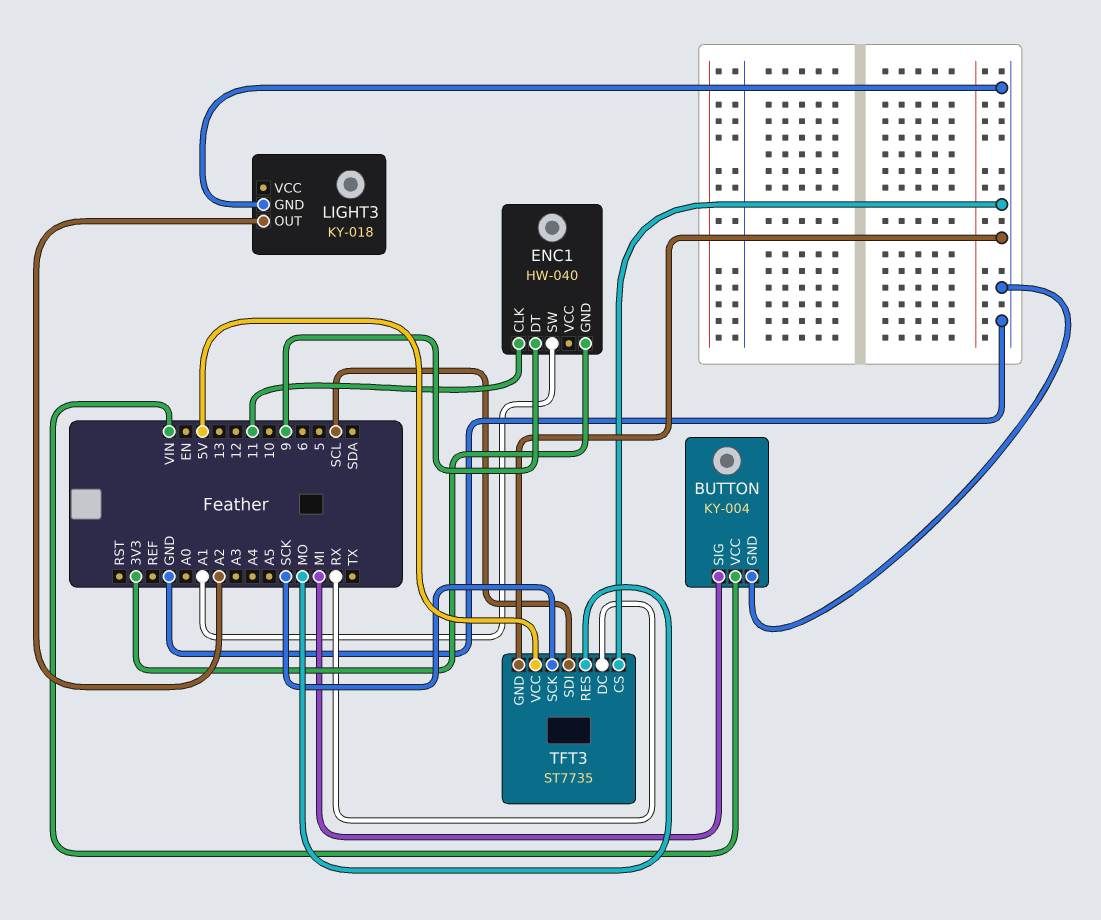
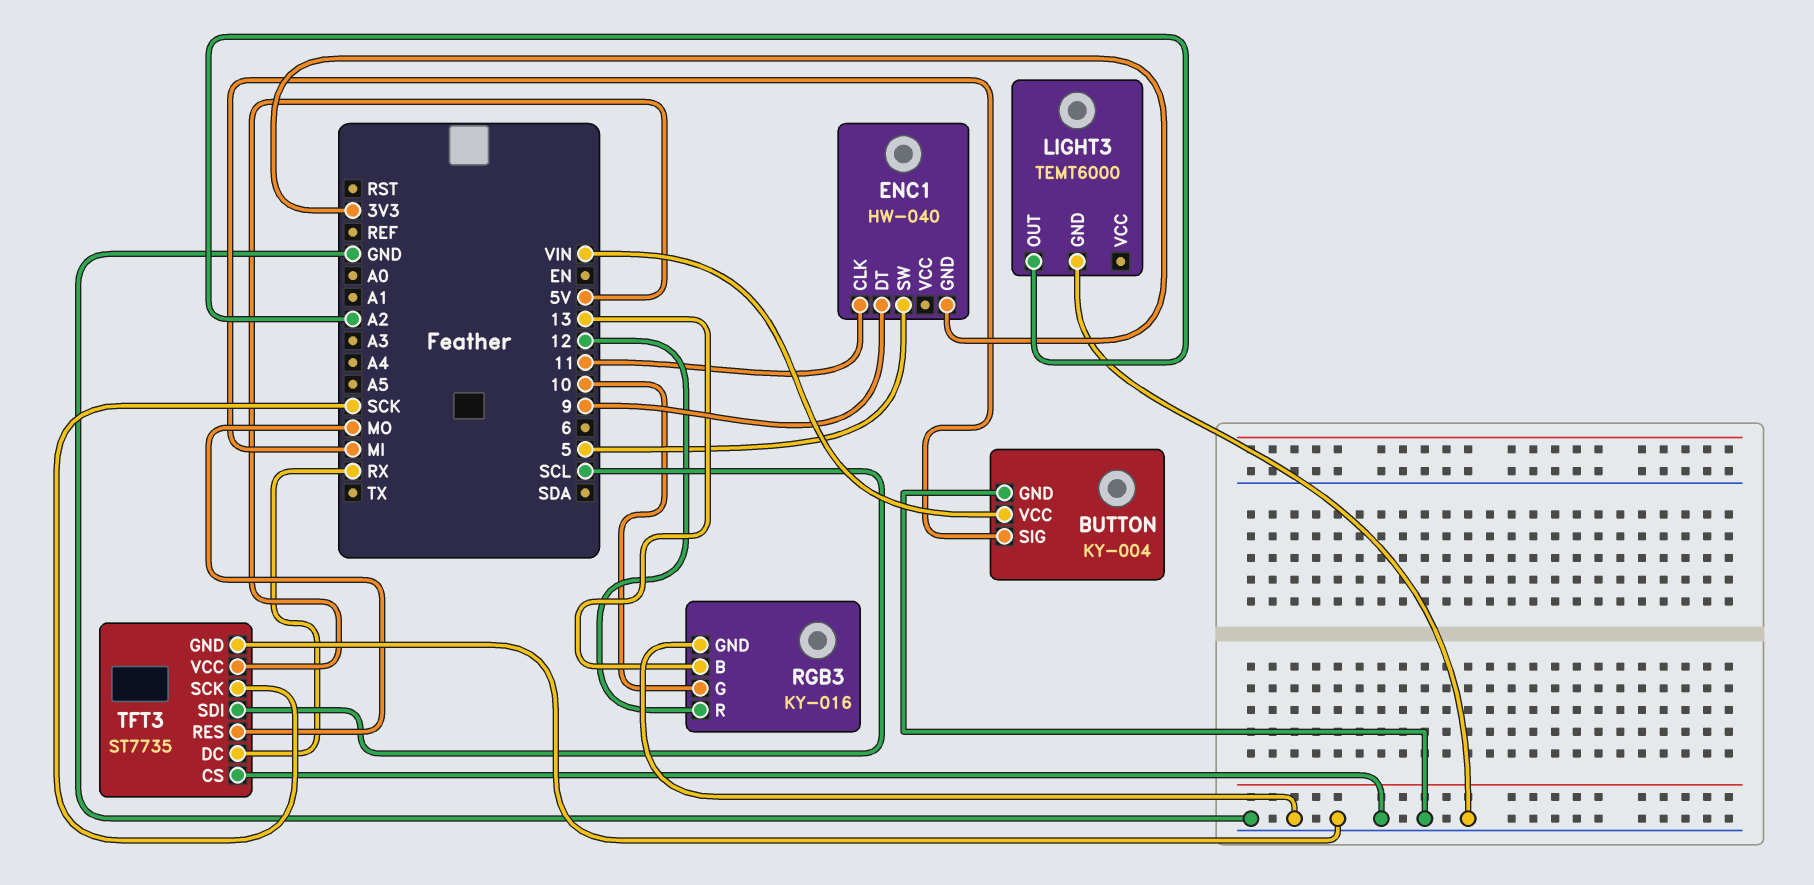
ENC1 pin SW: A1 -> 5
LIGHT3: KY-018 -> TEMT6000
RGB3: none -> KY-016
RGB3 pin B: none -> 13
RGB3 pin G: none -> 10
RGB3 pin GND: none -> GND
RGB3 pin R: none -> 12

